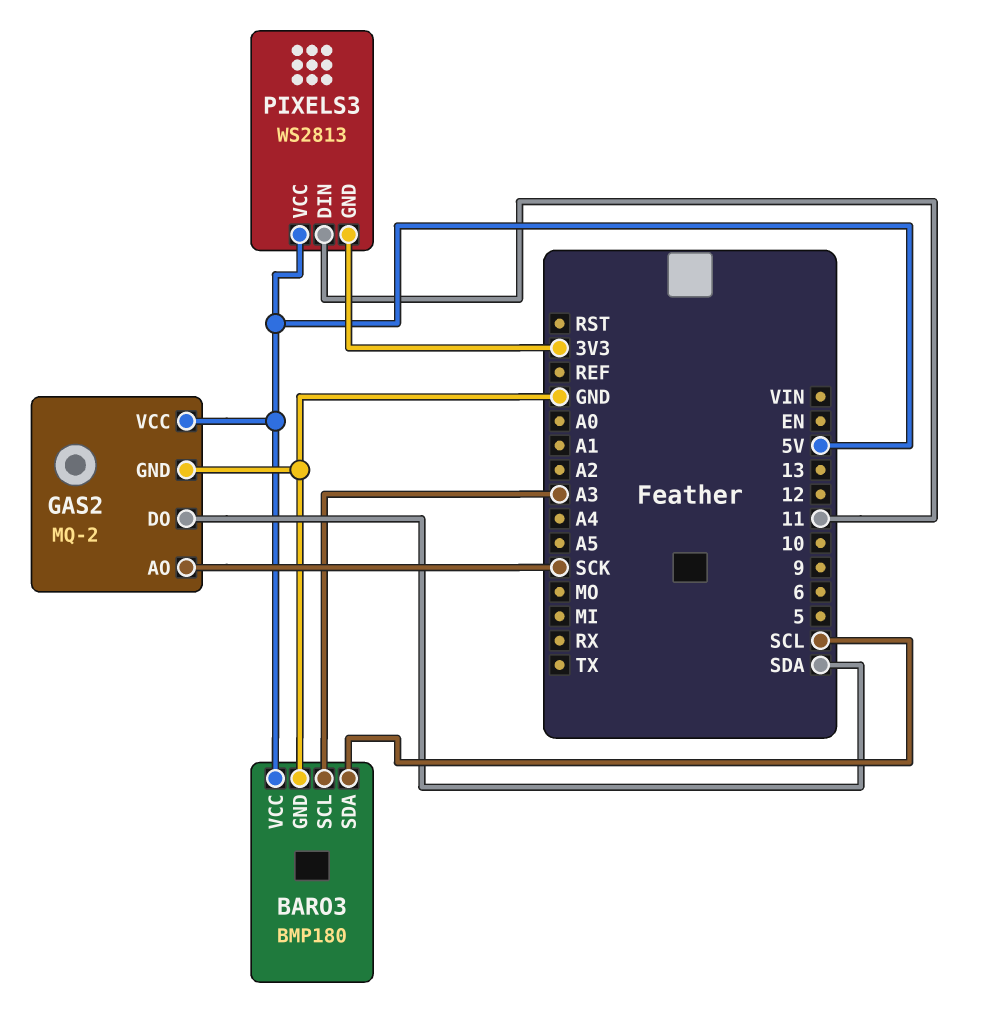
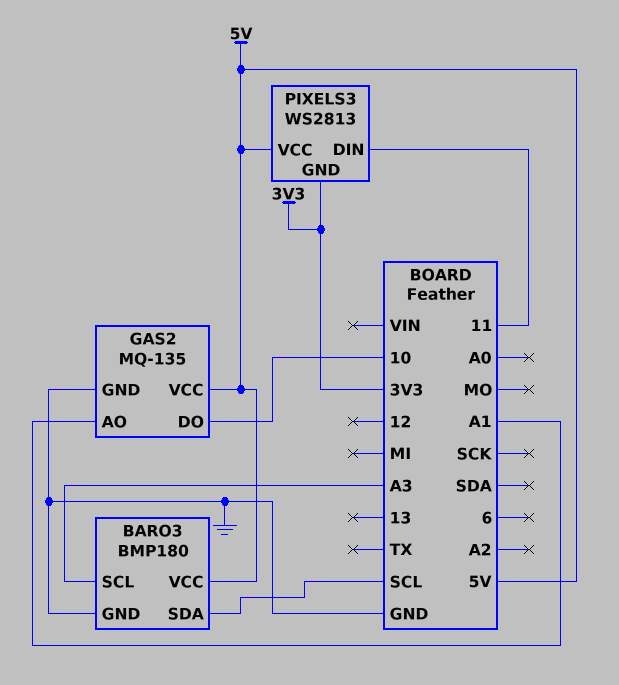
GAS2: MQ-2 -> MQ-135
GAS2 pin AO: SCK -> A1
GAS2 pin DO: SDA -> 10

